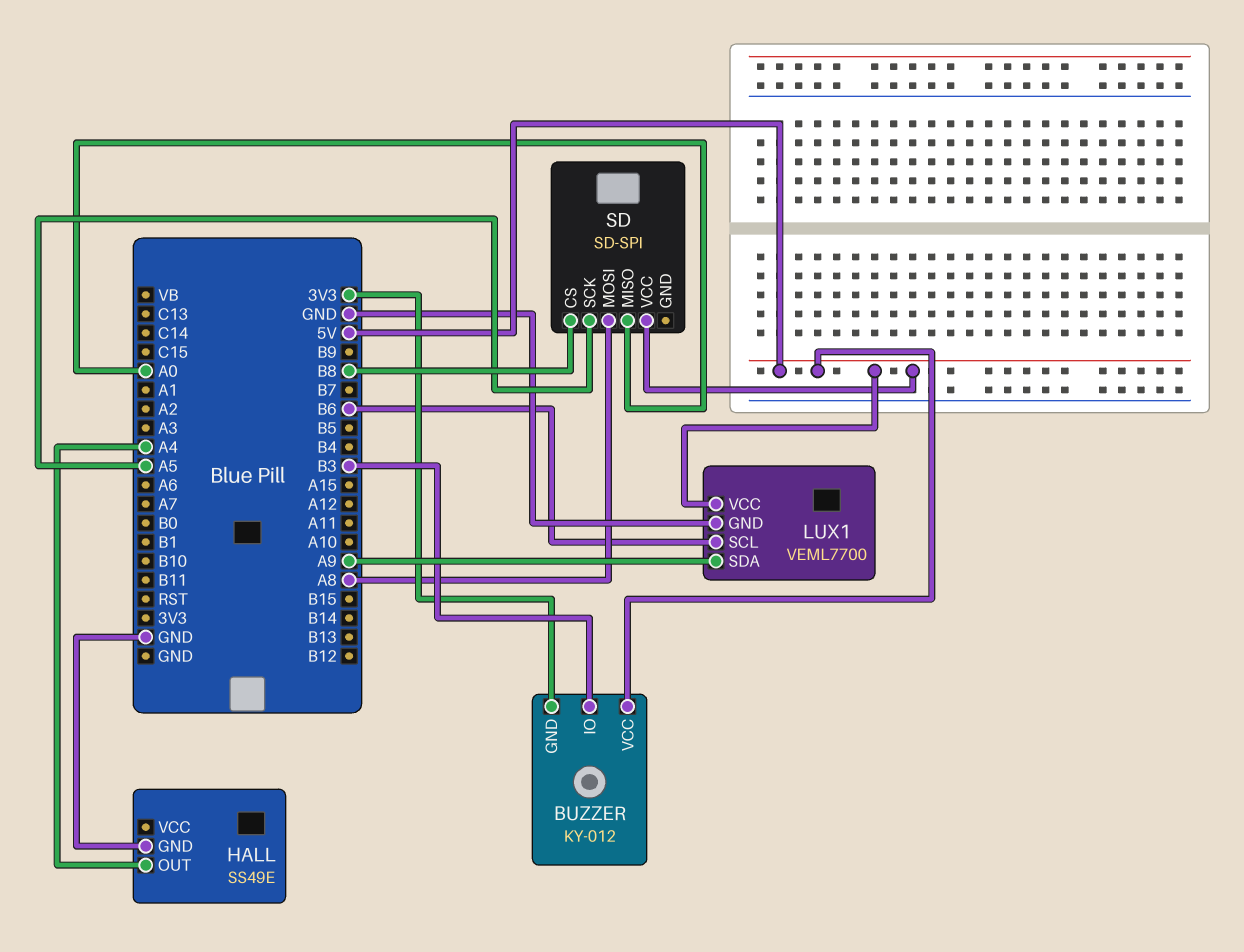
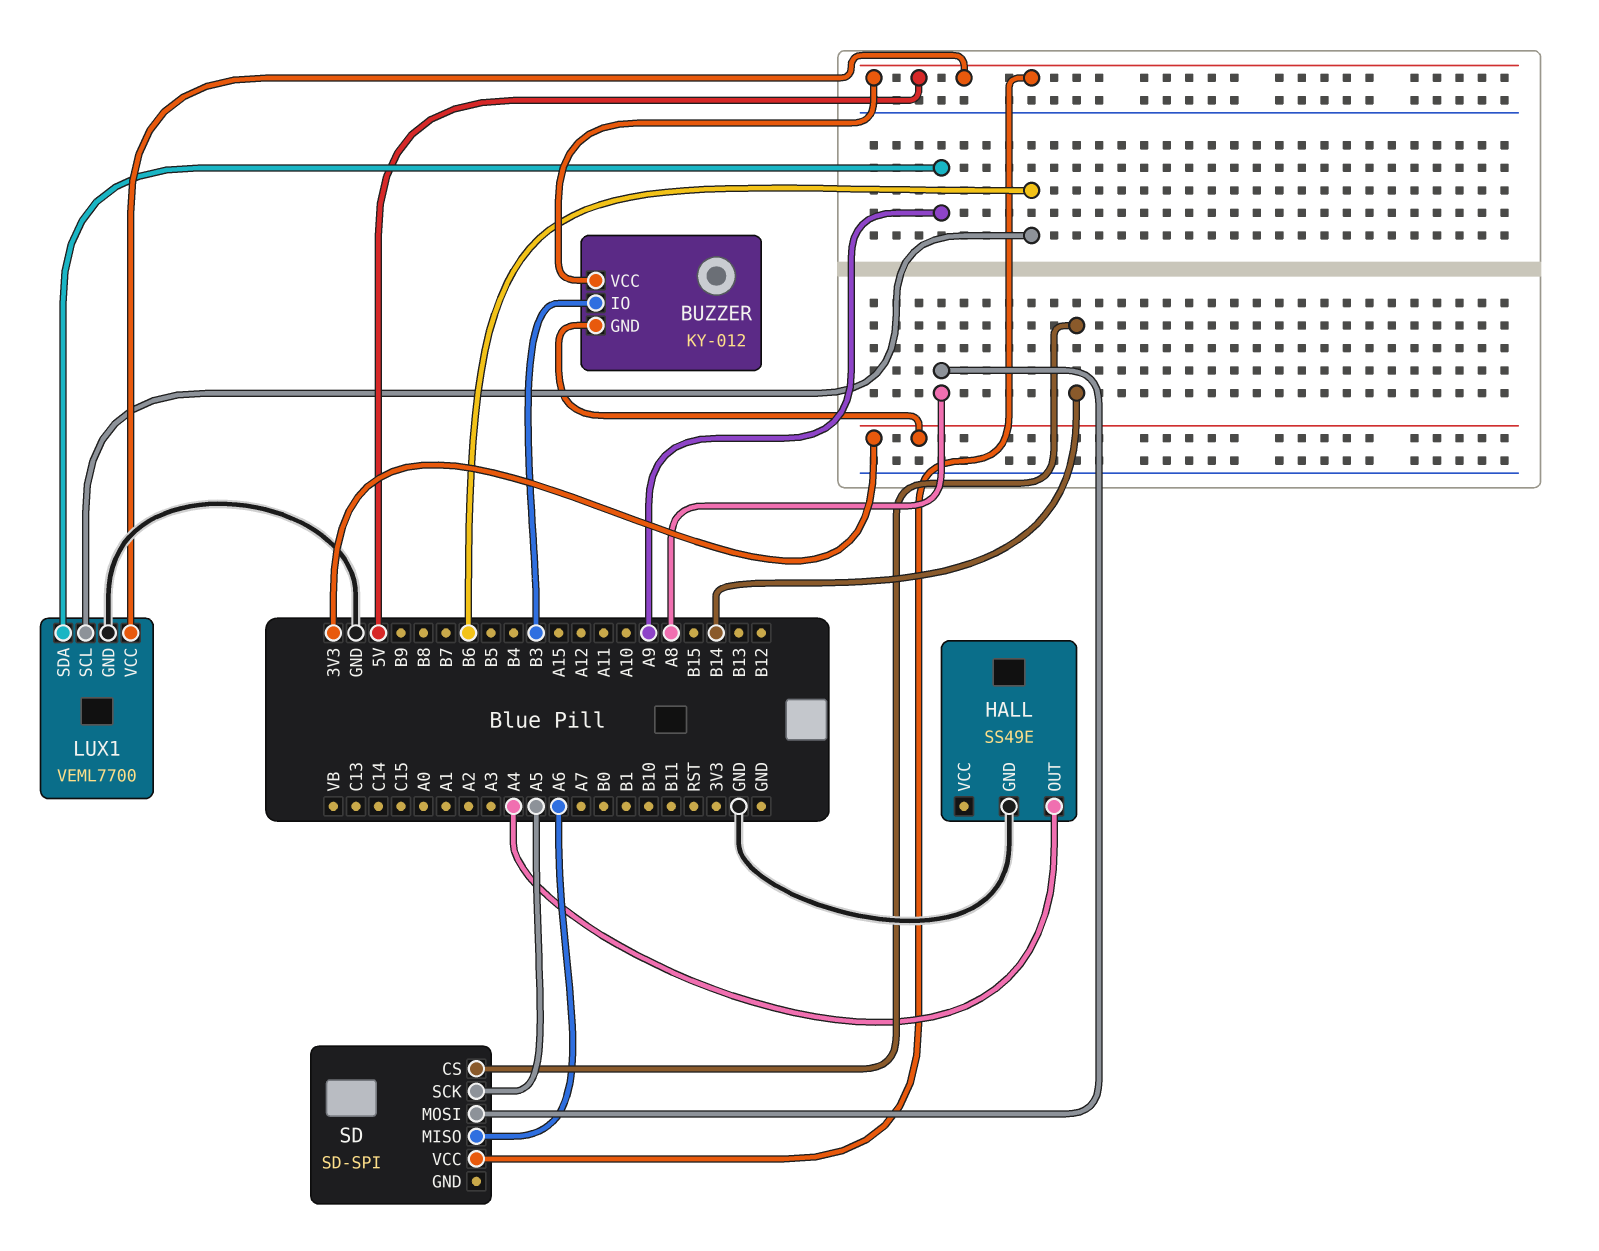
SD pin CS: B8 -> B14
SD pin MISO: A0 -> A6

